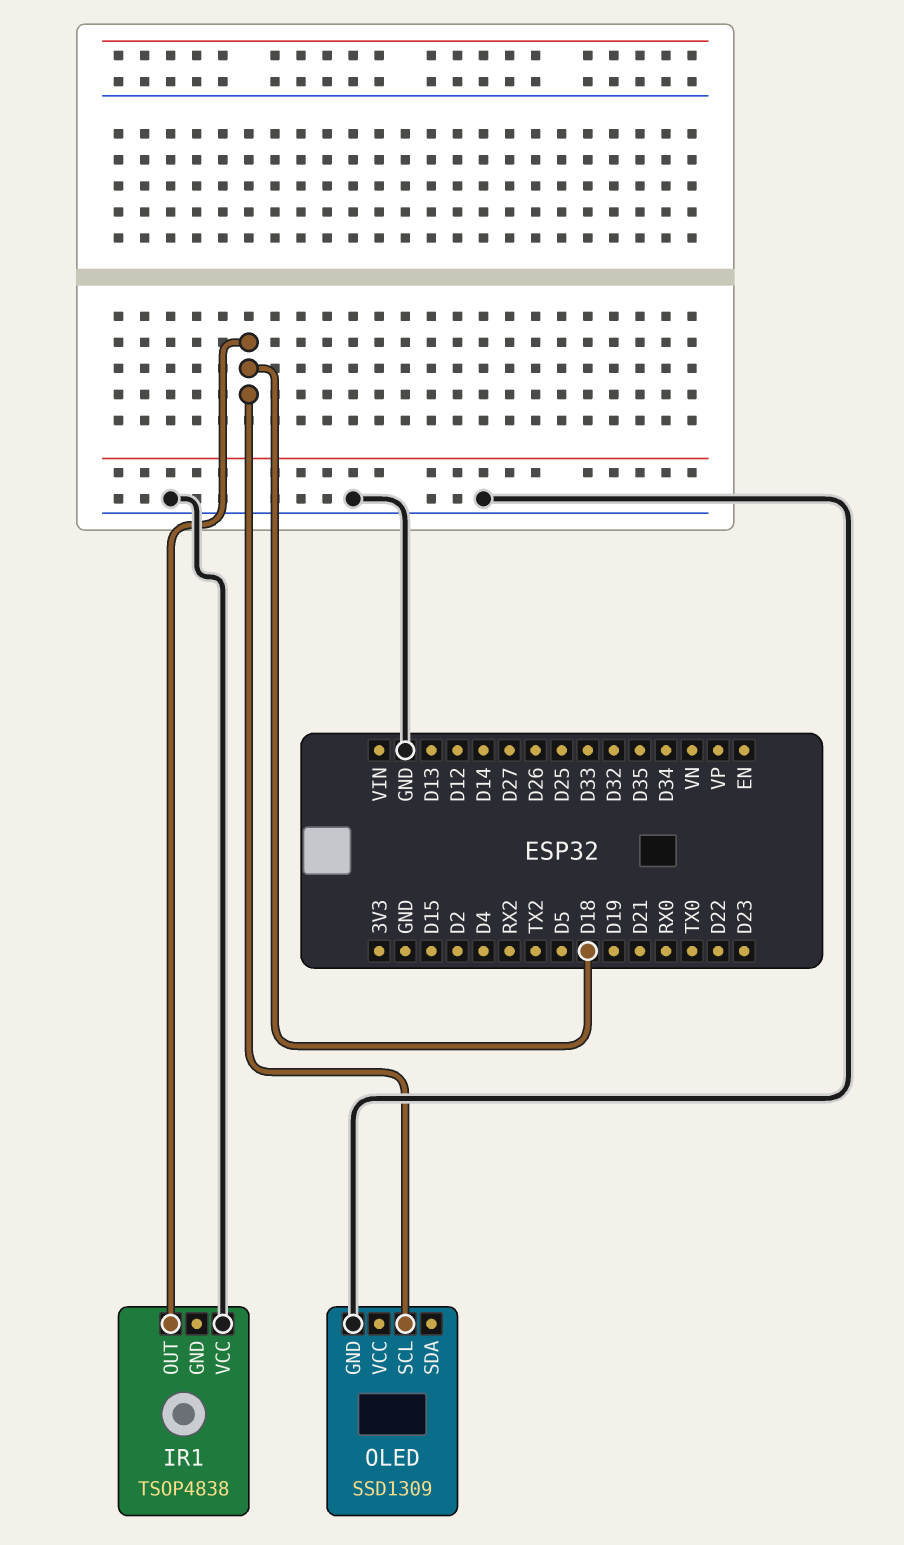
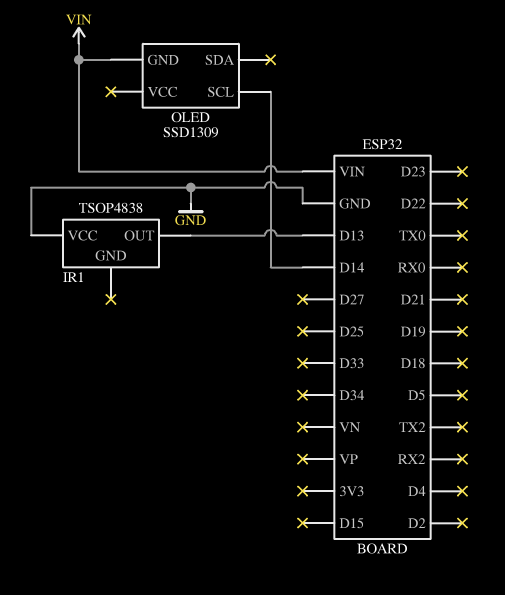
IR1 pin OUT: D18 -> D13
OLED pin GND: GND -> VIN
OLED pin SCL: D18 -> D14

